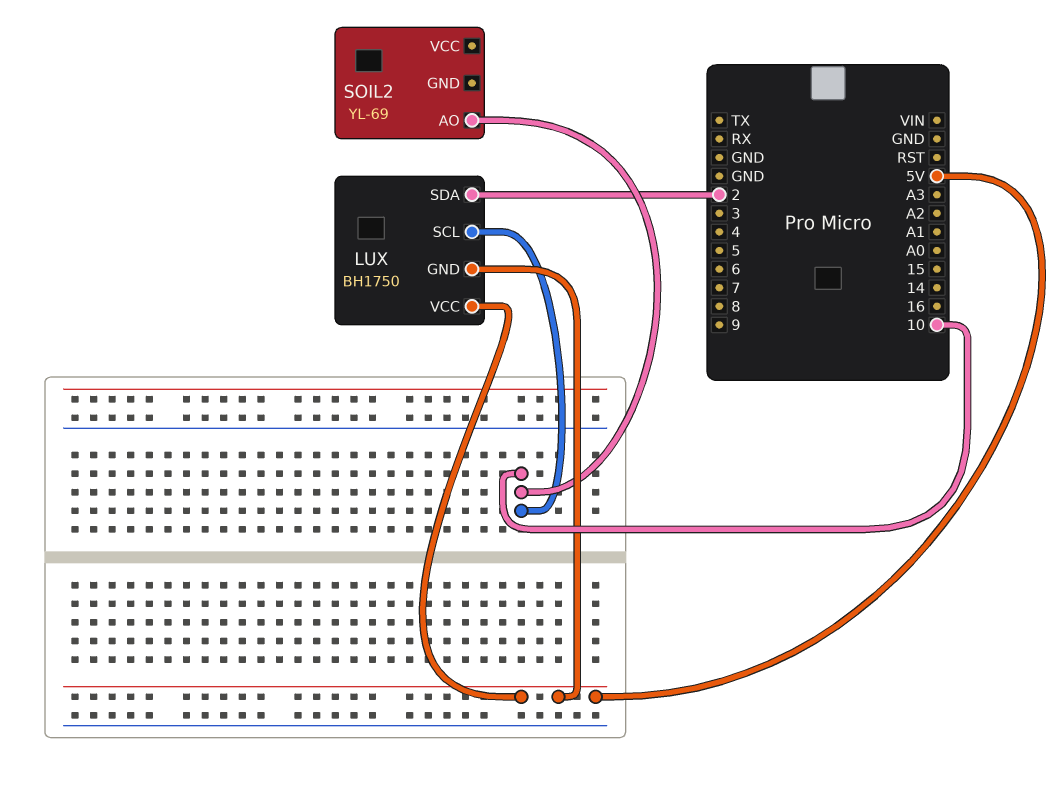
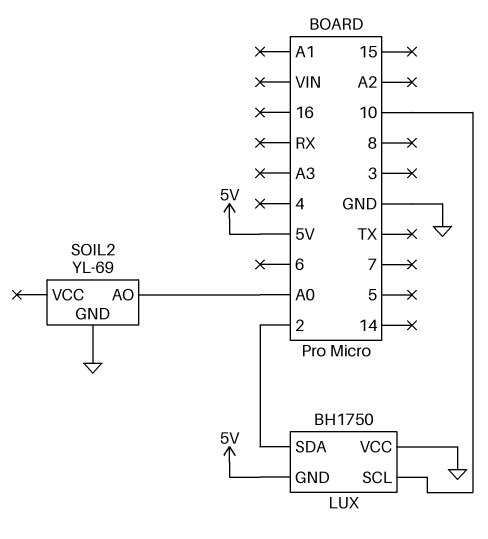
LUX pin VCC: 5V -> GND
SOIL2 pin AO: 10 -> A0
SOIL2 pin GND: none -> GND

